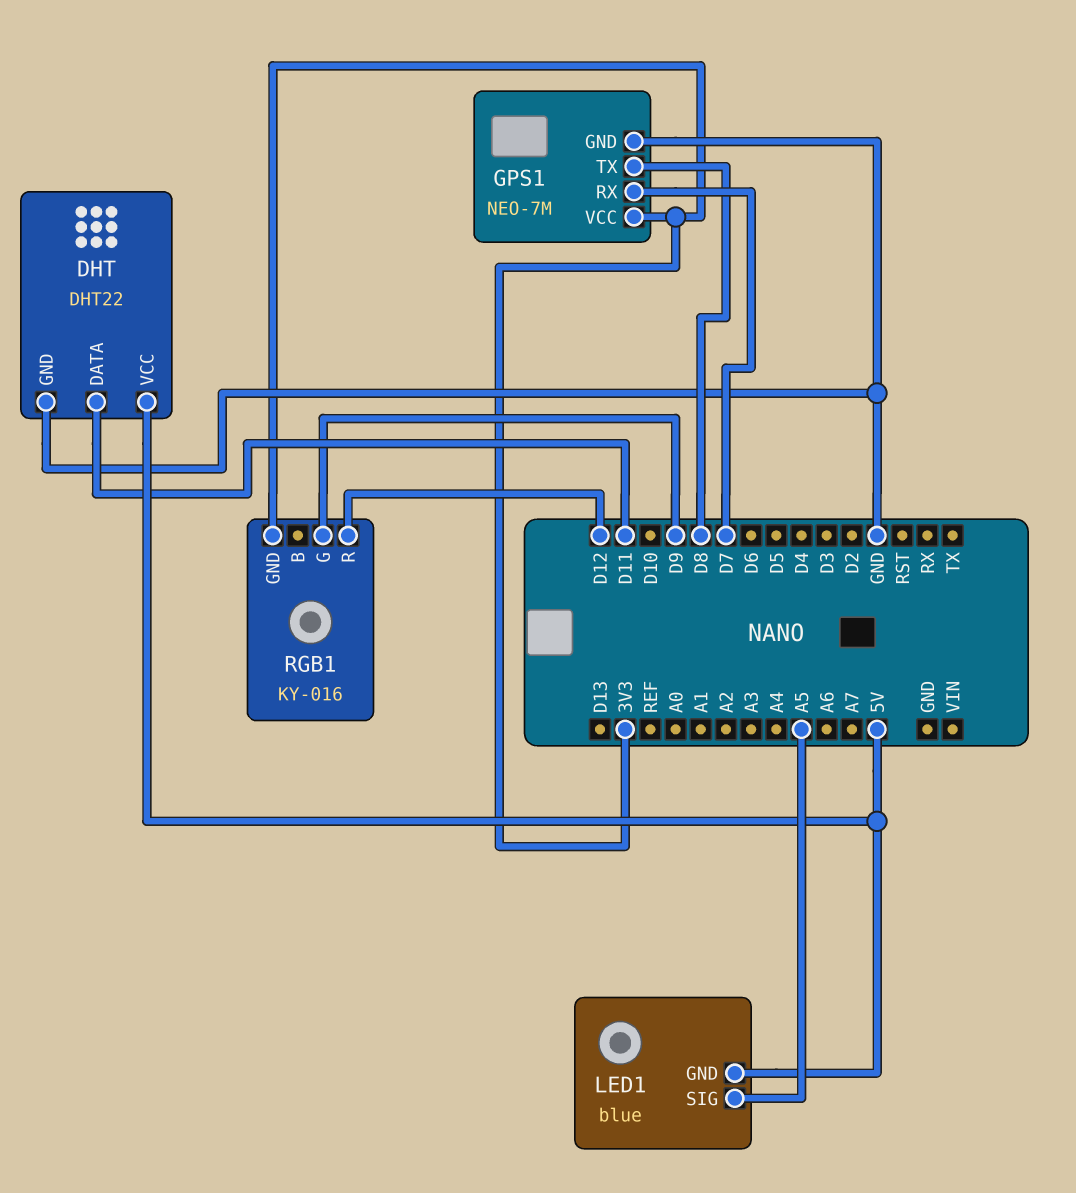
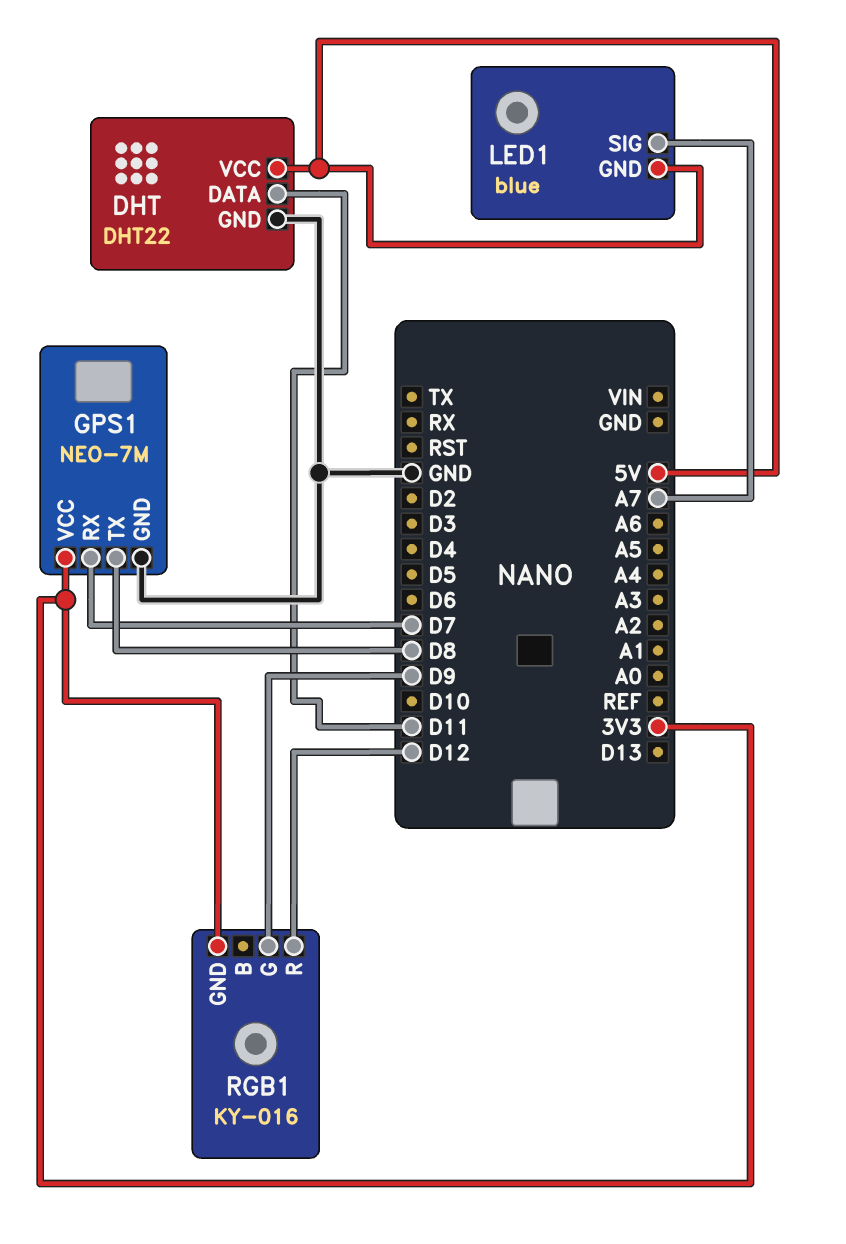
LED1 pin SIG: A5 -> A7

